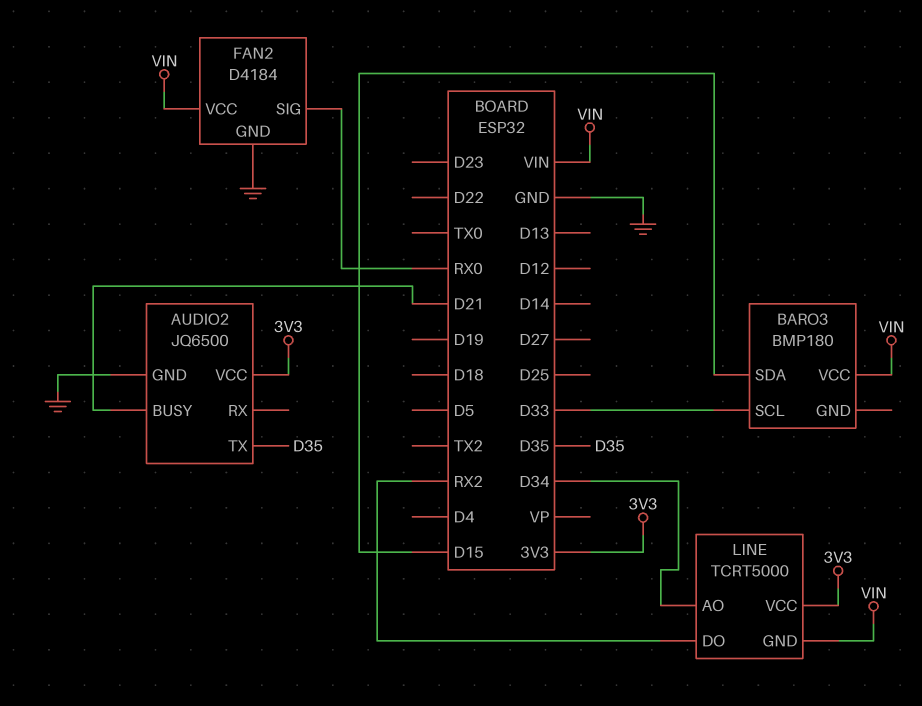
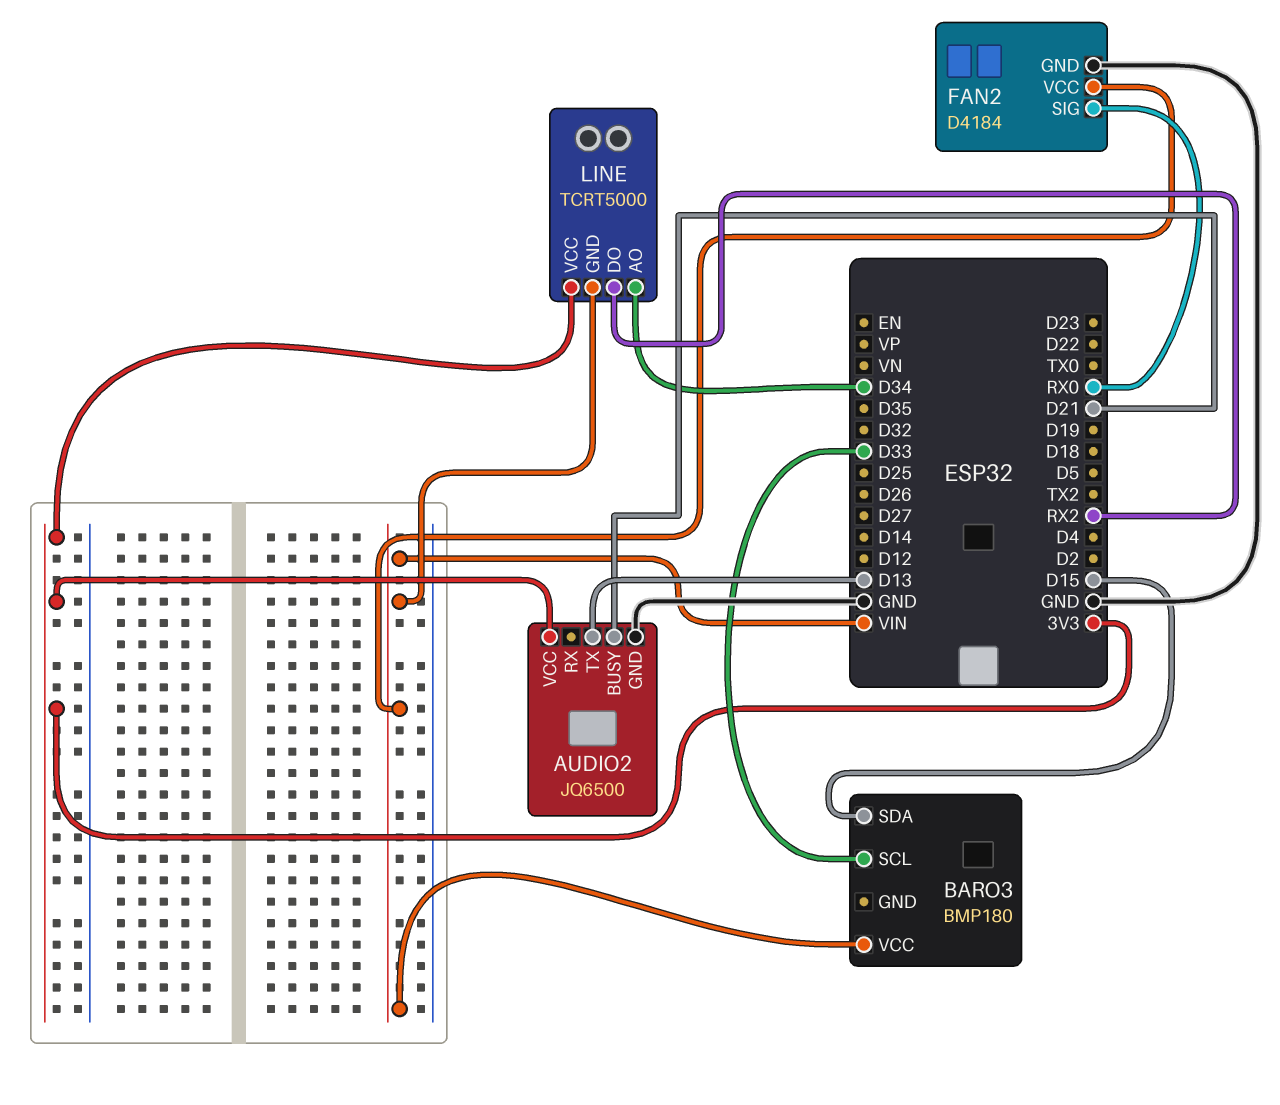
AUDIO2 pin TX: D35 -> D13

